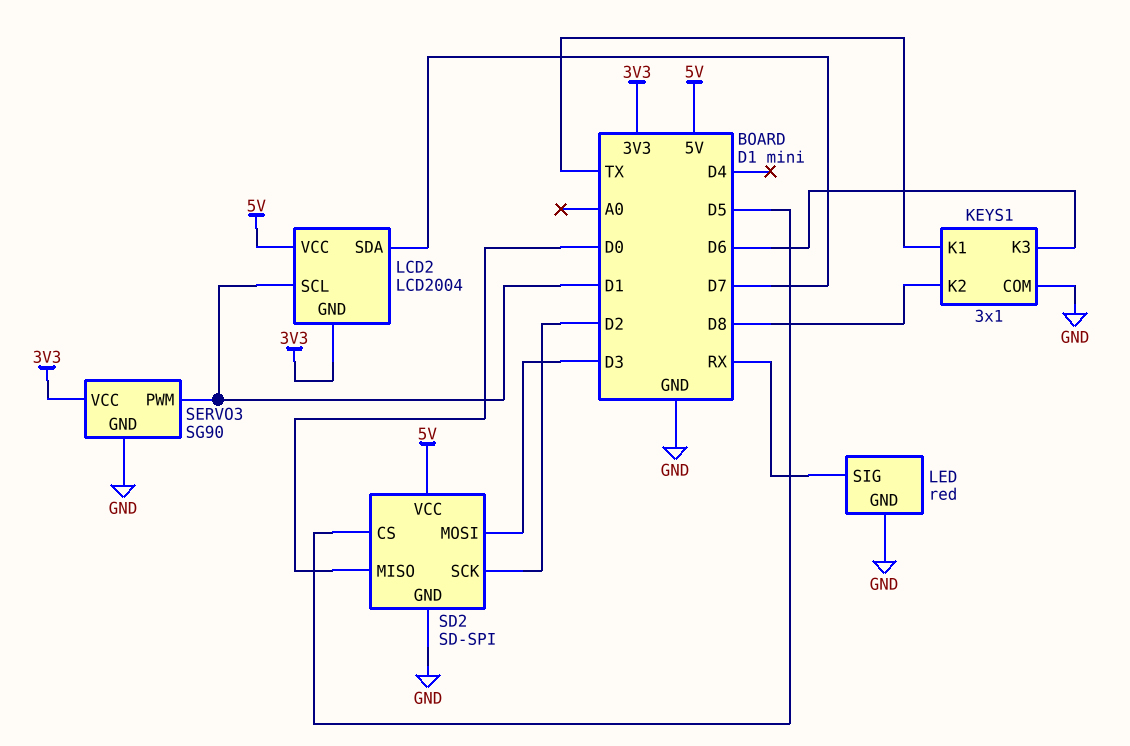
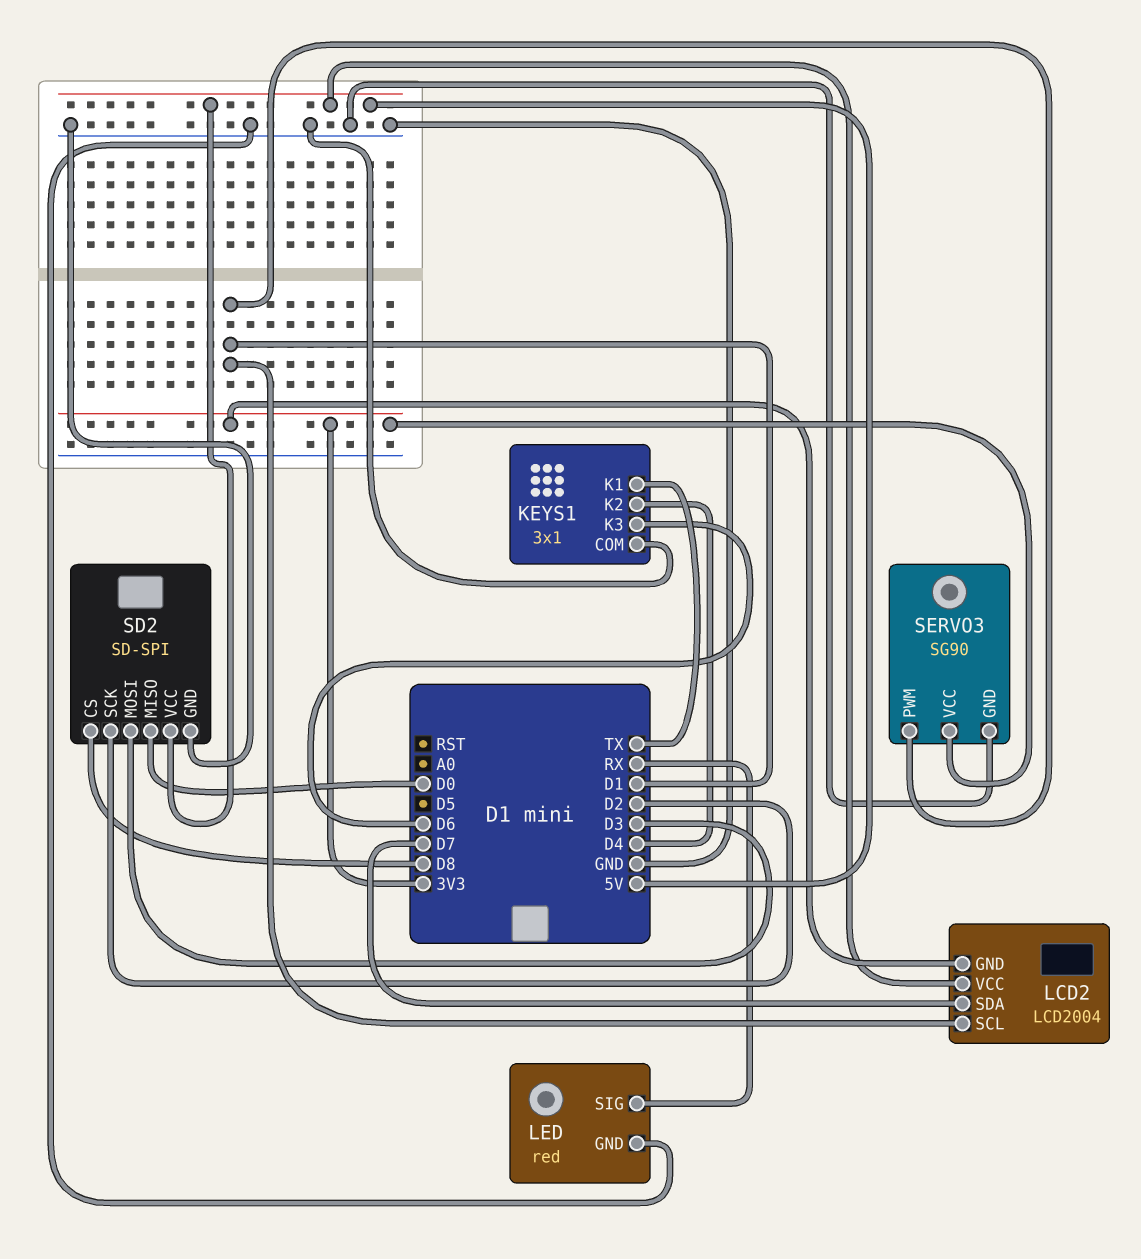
KEYS1 pin K2: D8 -> D4
SD2 pin CS: D5 -> D8

